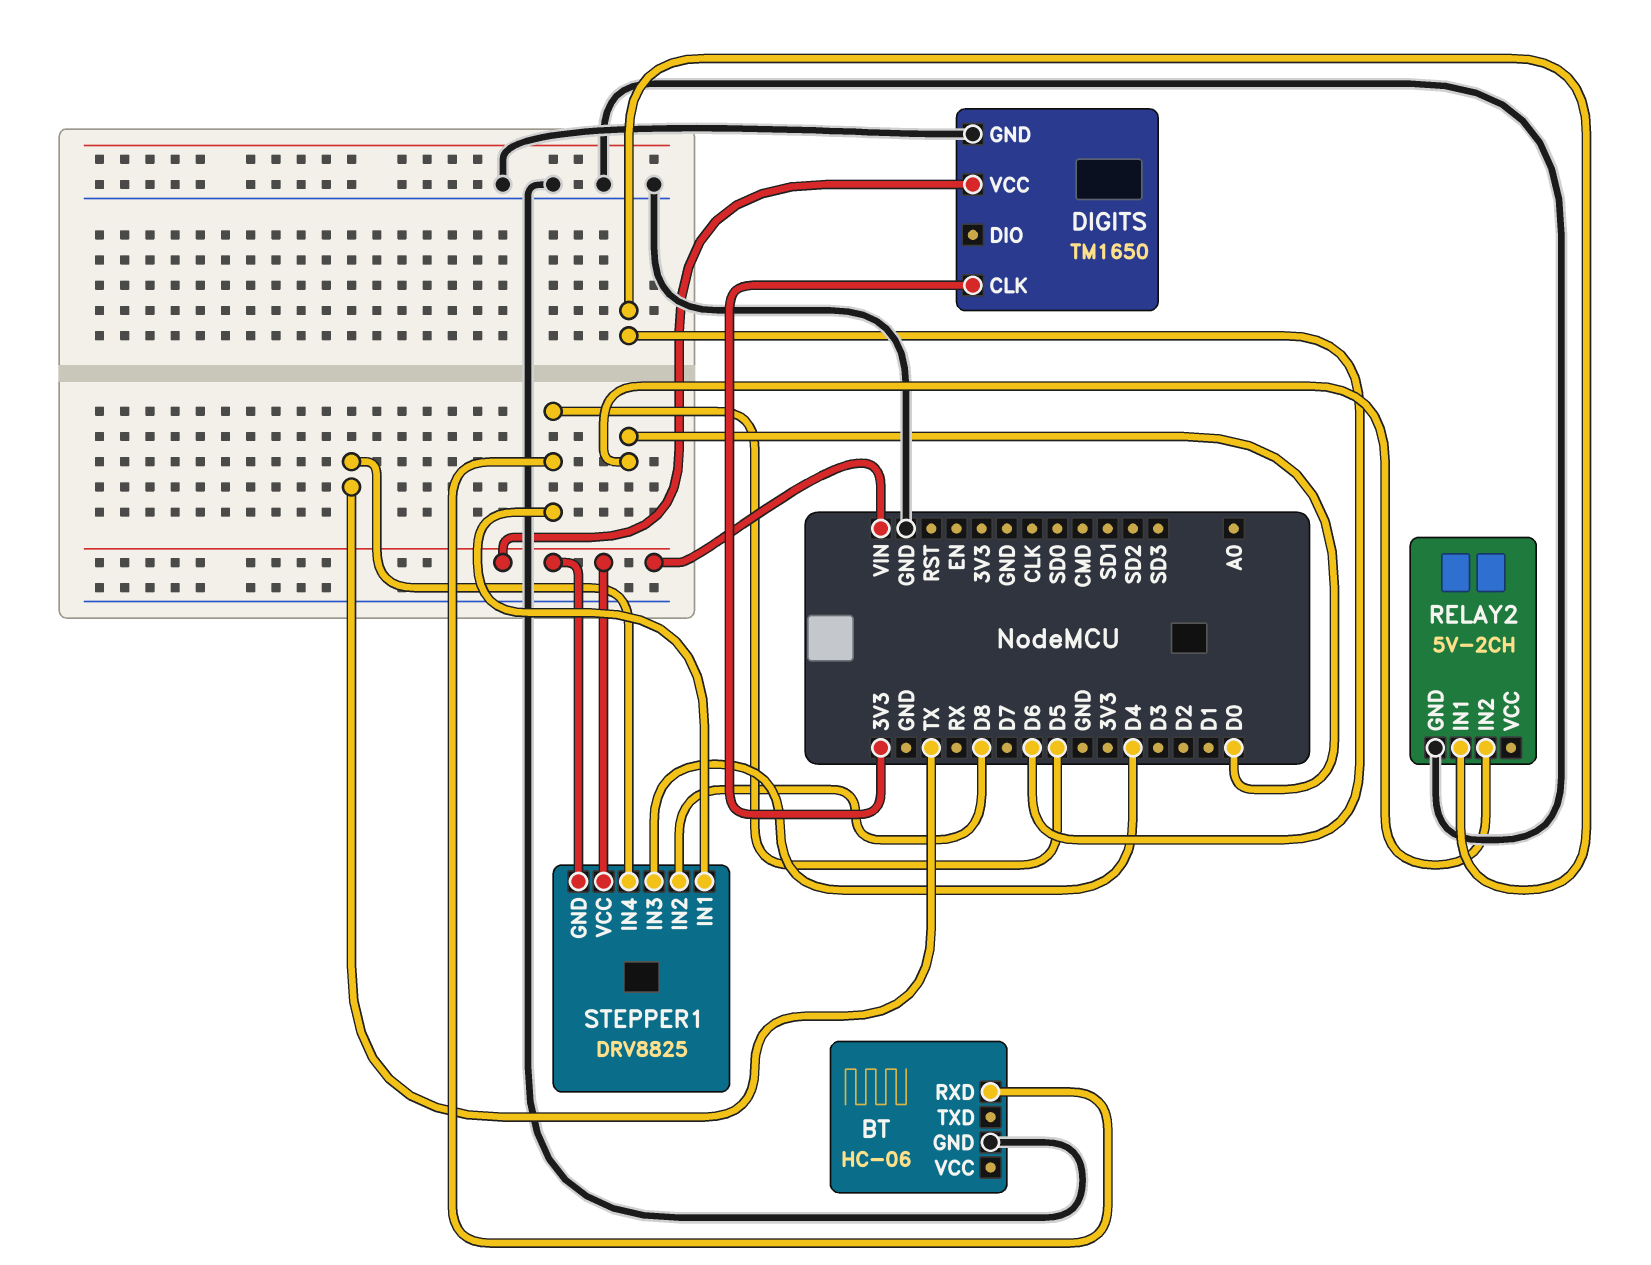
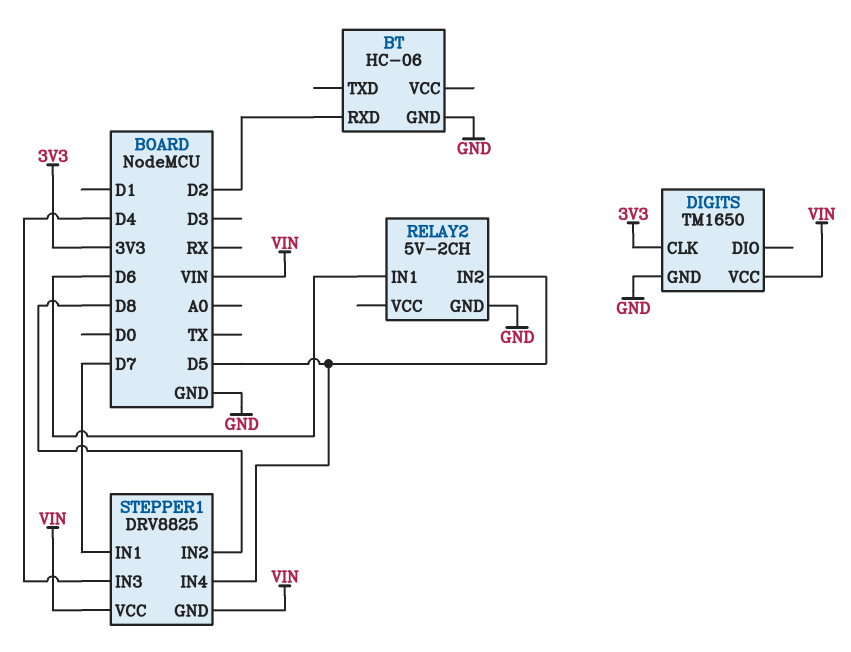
BT pin RXD: D5 -> D2
RELAY2 pin IN2: D0 -> D5
STEPPER1 pin IN1: D5 -> D7
STEPPER1 pin IN4: TX -> D5

